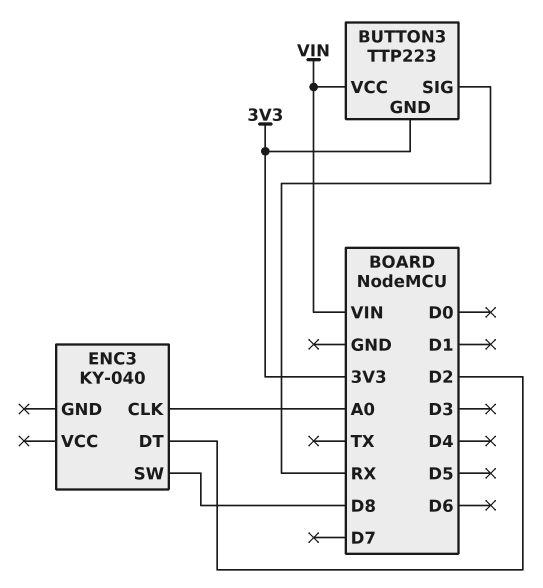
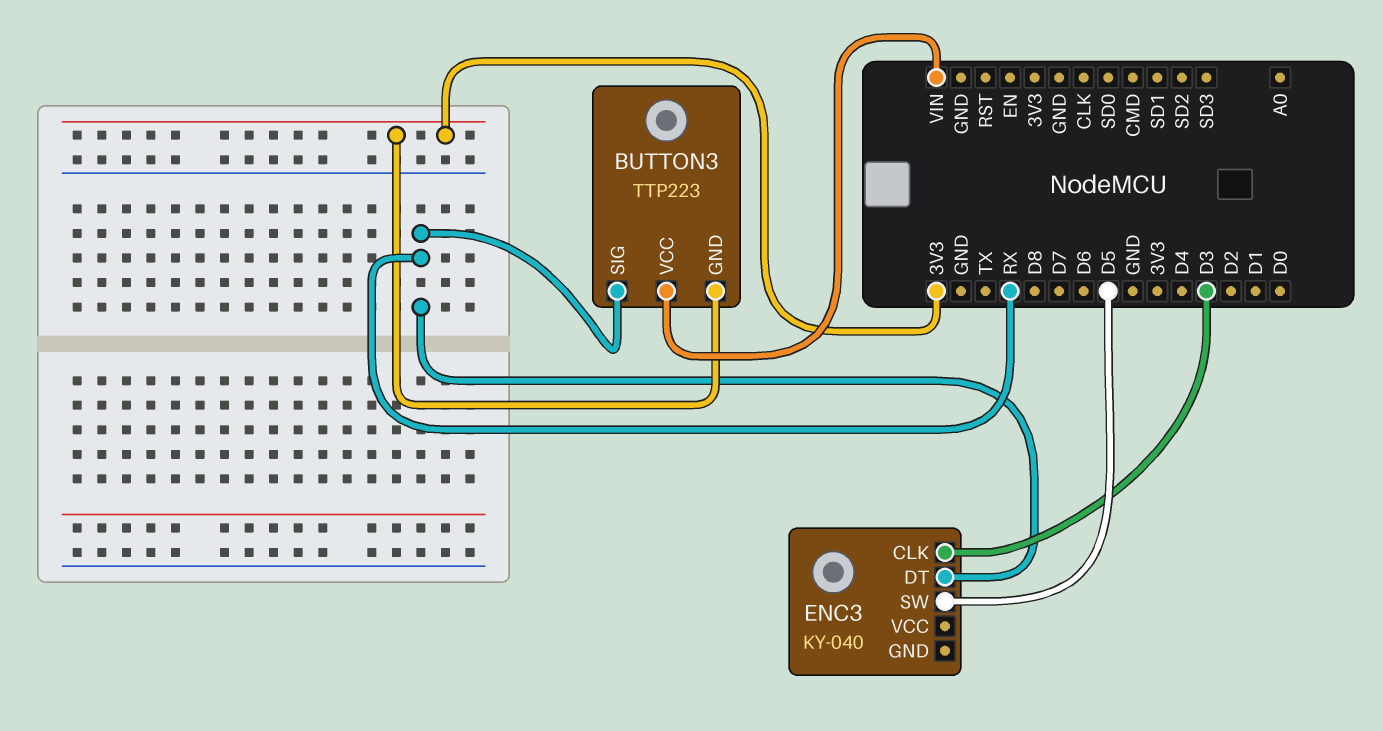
ENC3 pin CLK: A0 -> D3
ENC3 pin DT: D2 -> RX
ENC3 pin SW: D8 -> D5

